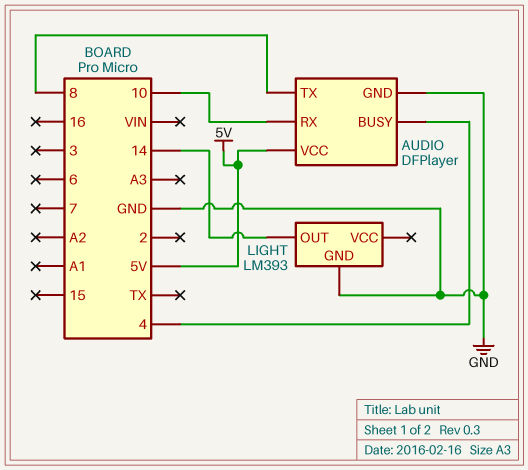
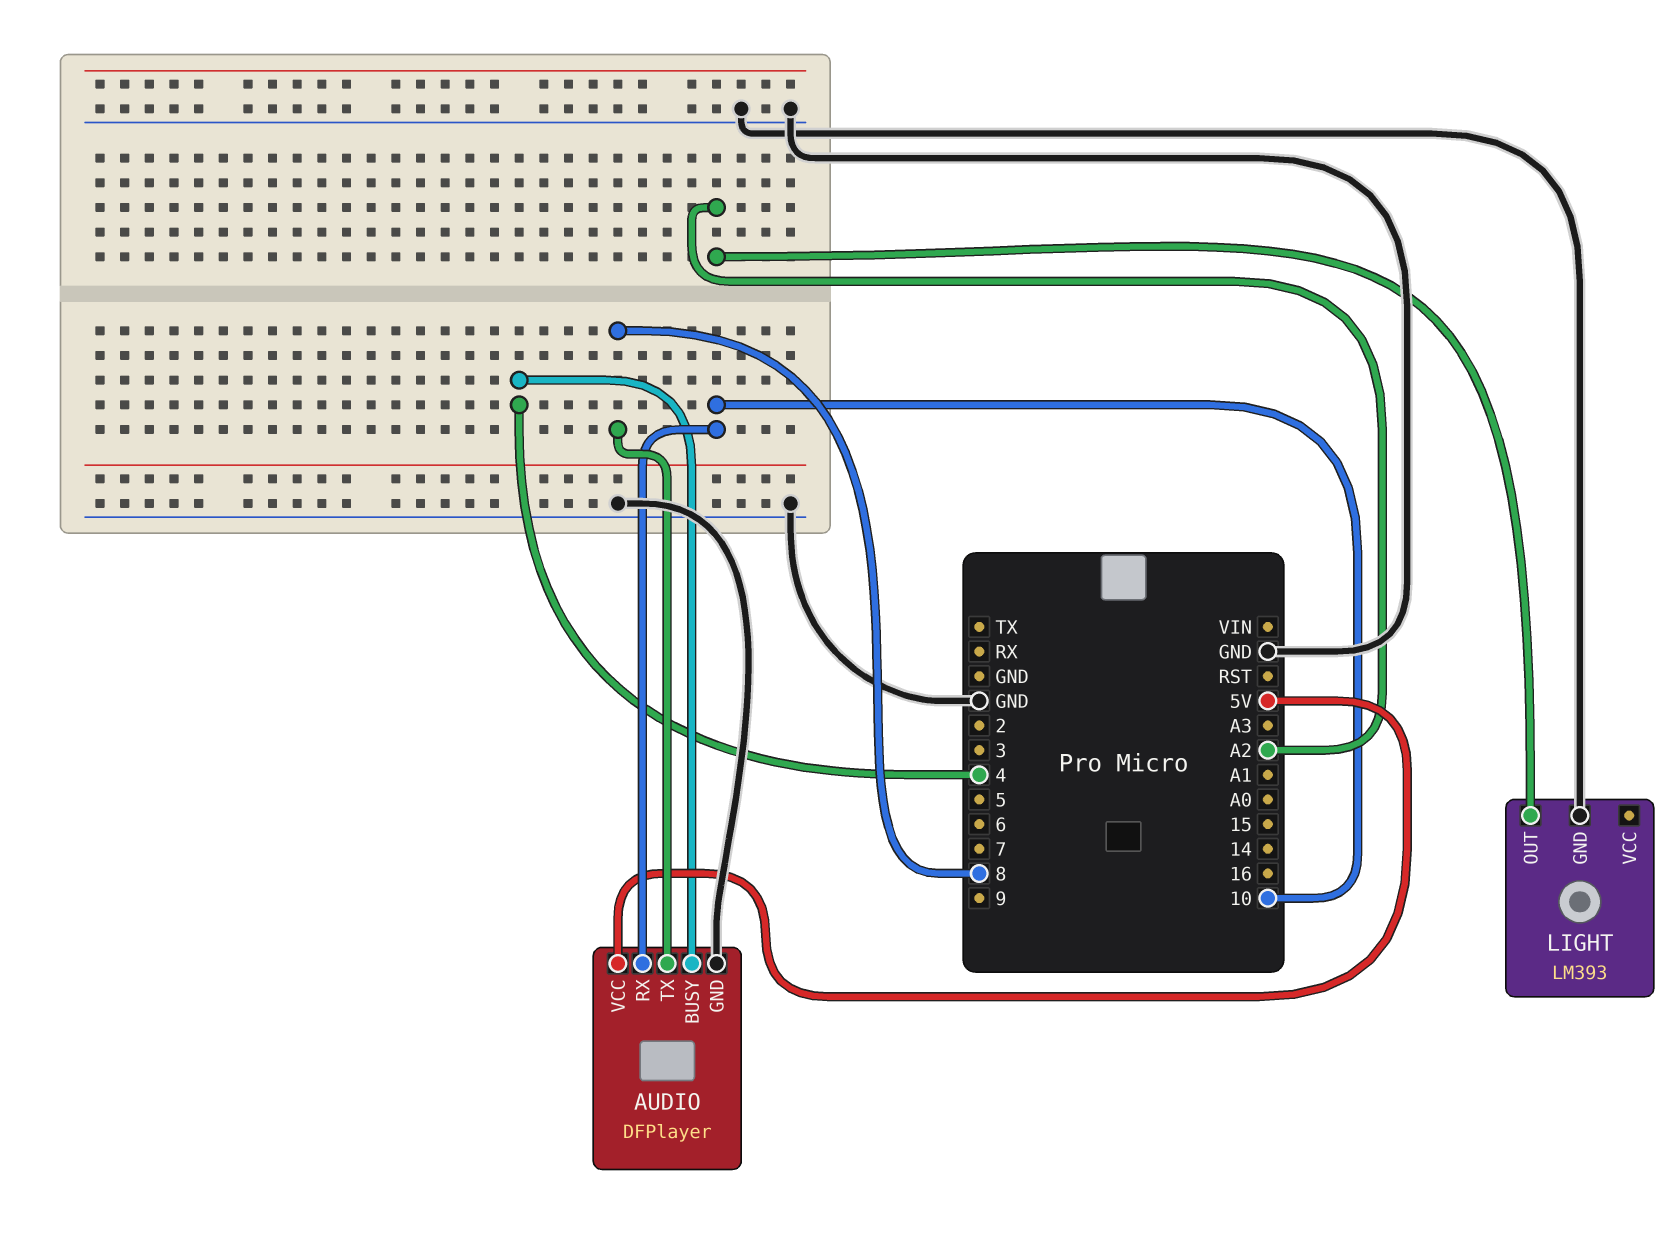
LIGHT pin OUT: 14 -> A2

